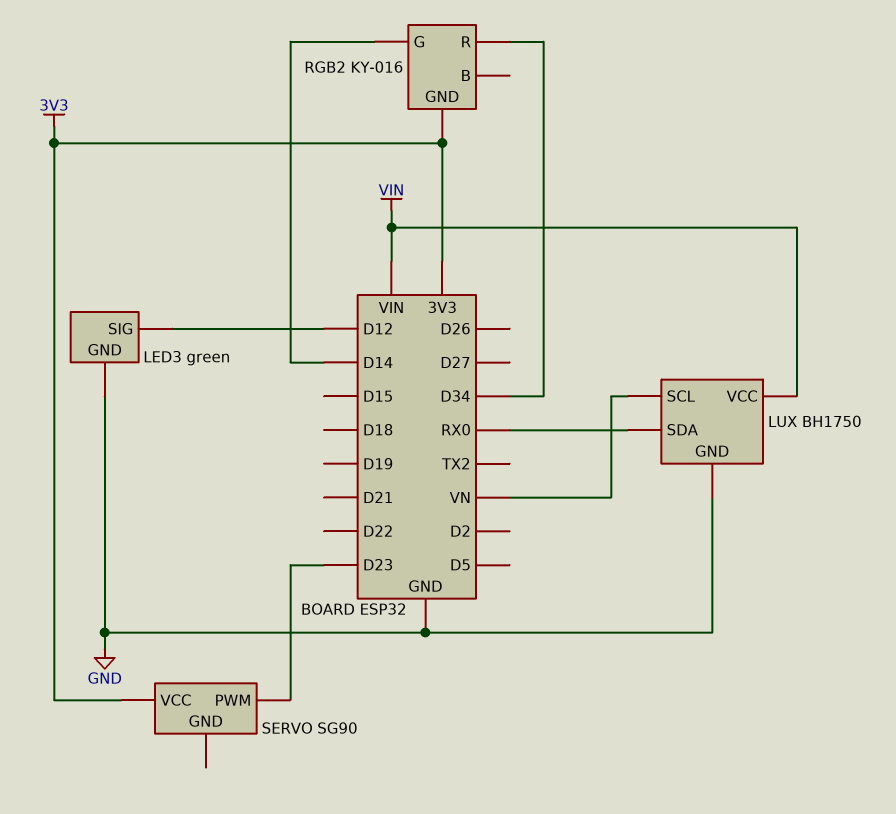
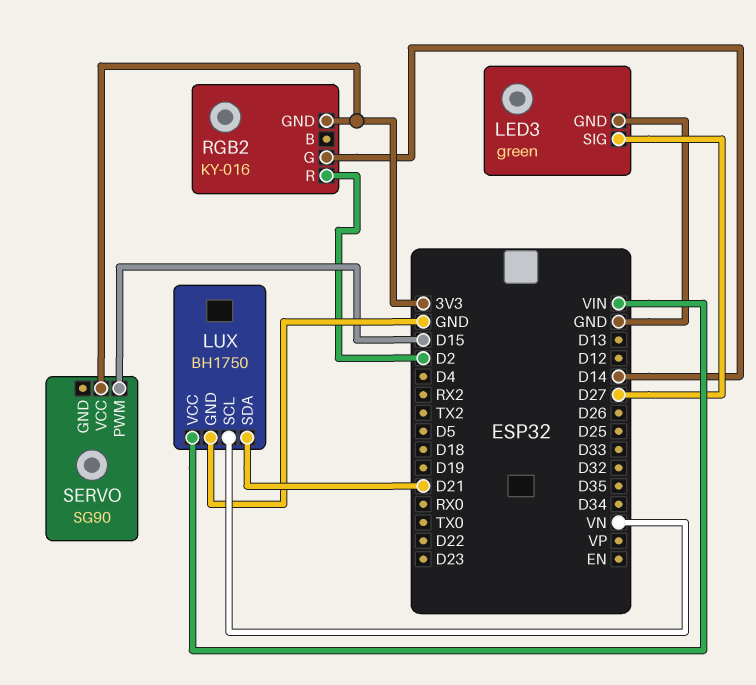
LED3 pin SIG: D12 -> D27
LUX pin SDA: RX0 -> D21
RGB2 pin R: D34 -> D2
SERVO pin PWM: D23 -> D15

